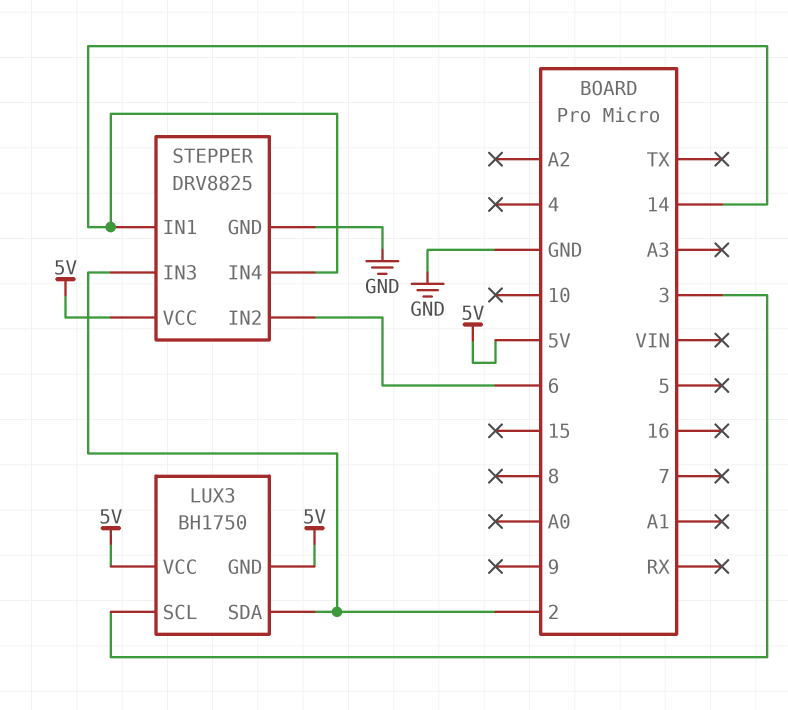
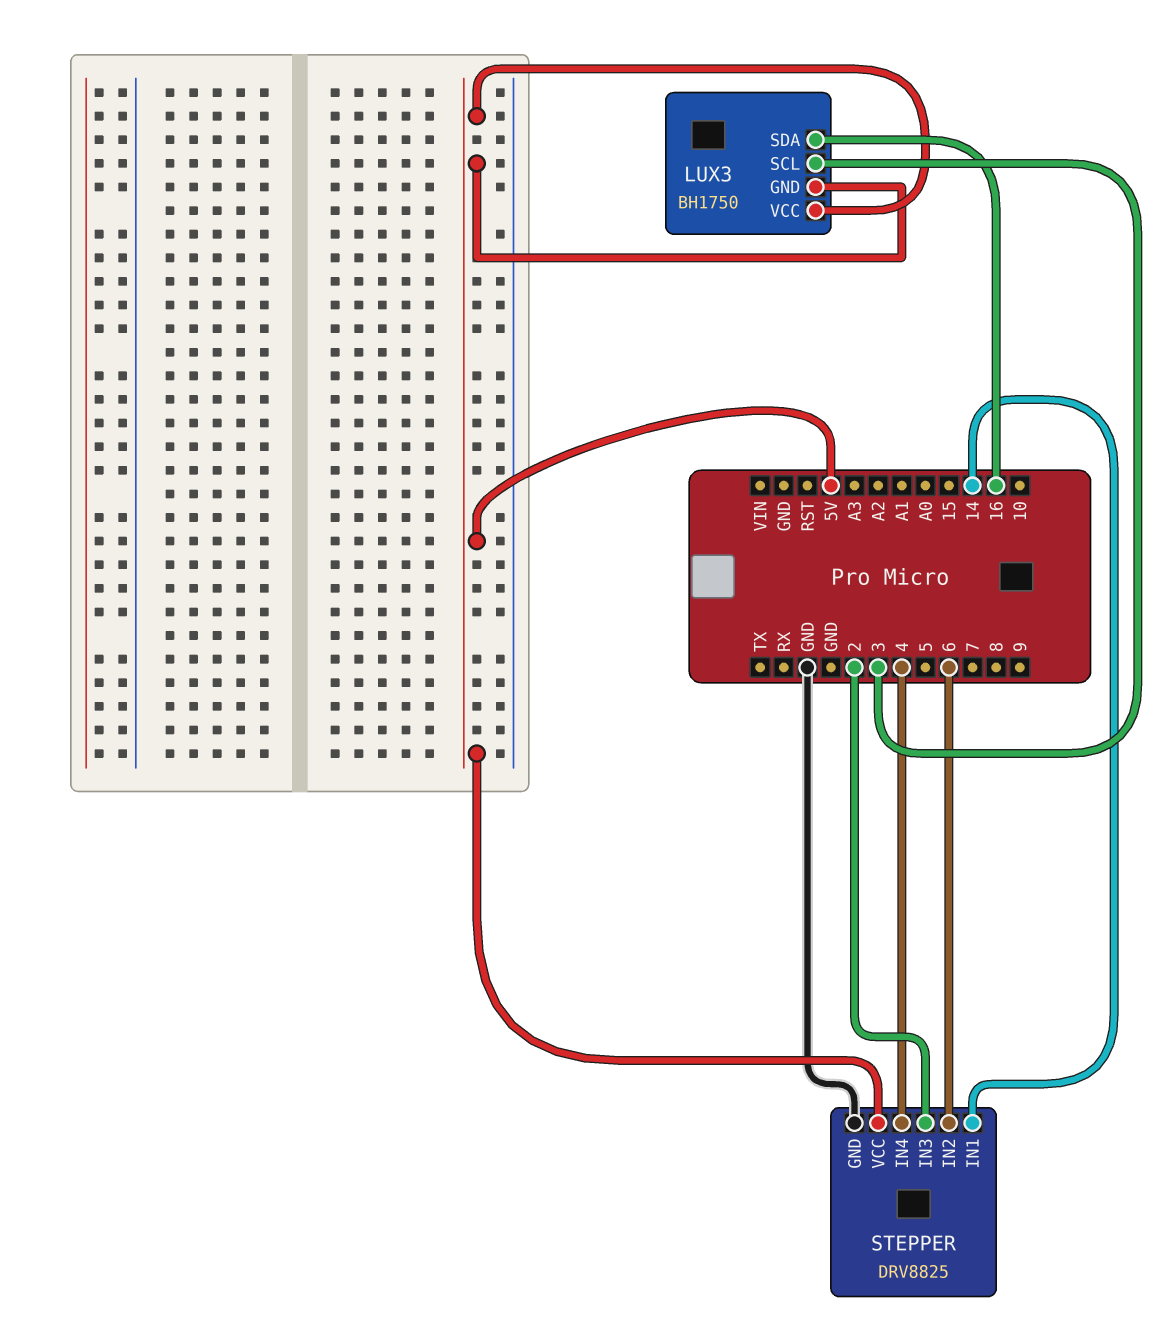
LUX3 pin SDA: 2 -> 16
STEPPER pin IN4: 14 -> 4

